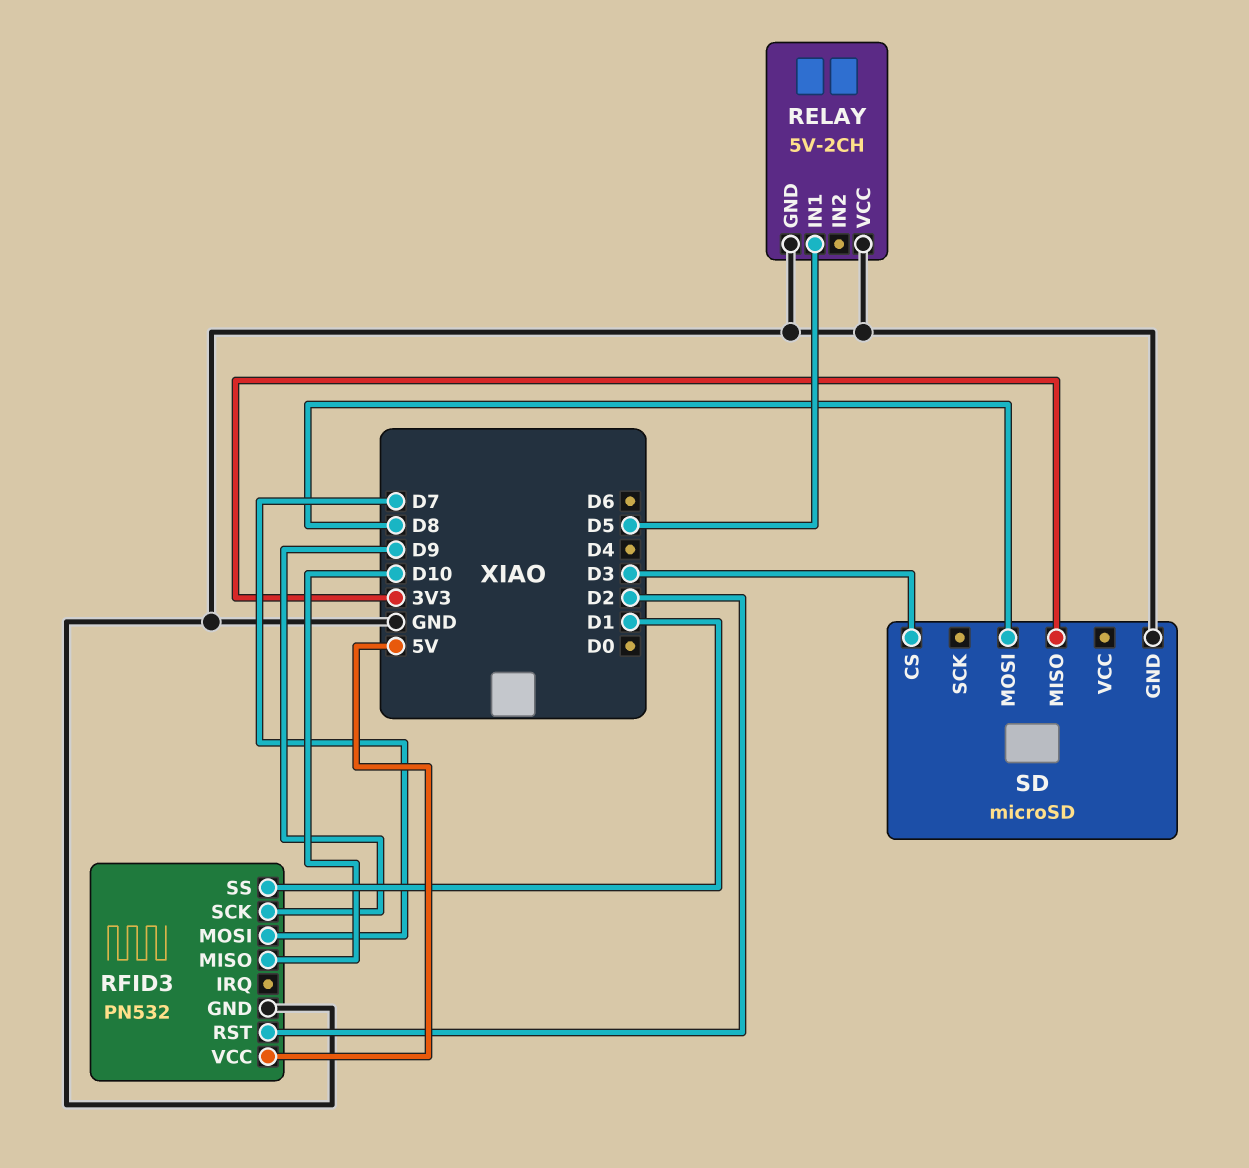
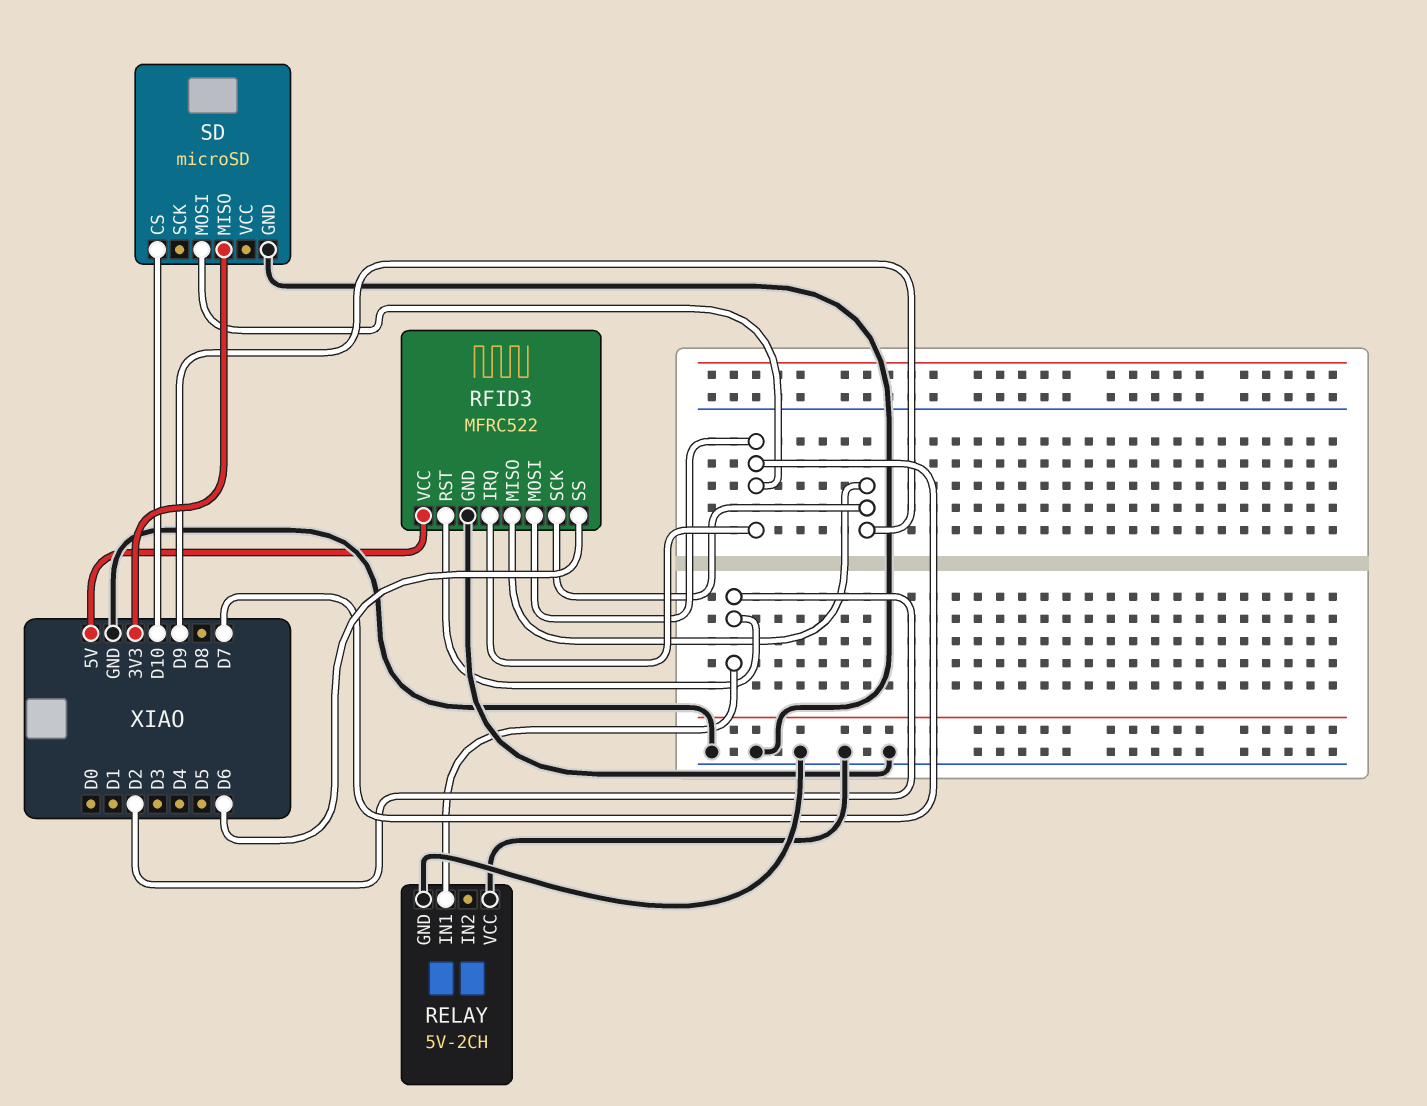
RELAY pin IN1: D5 -> D2
RFID3: PN532 -> MFRC522
RFID3 pin IRQ: none -> D7
RFID3 pin MISO: D10 -> D9
RFID3 pin SS: D1 -> D6
SD pin CS: D3 -> D10
SD pin MOSI: D8 -> D7

